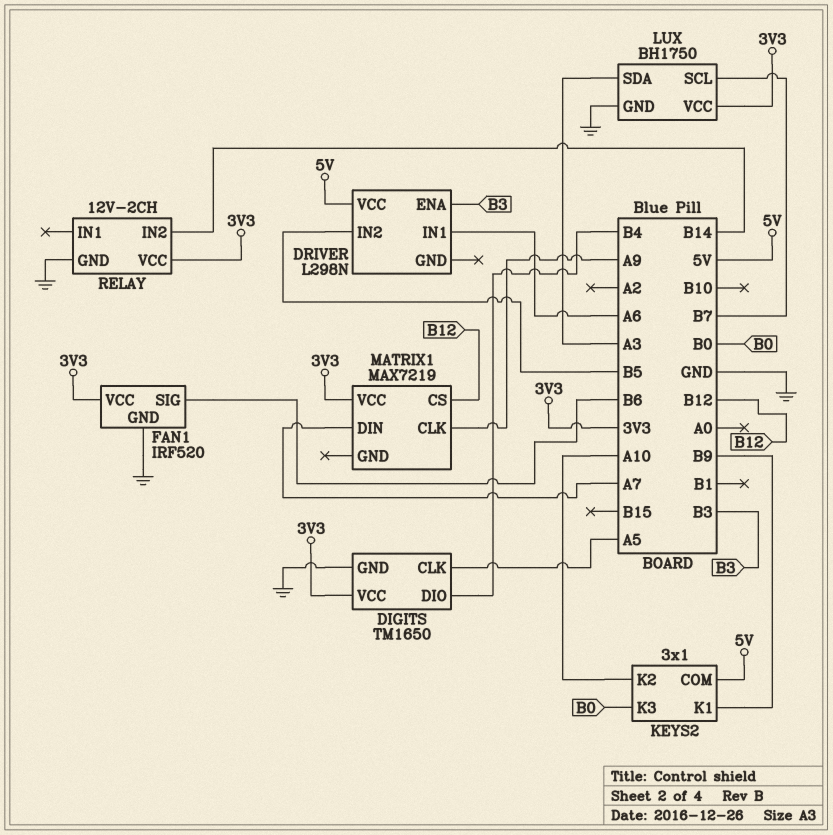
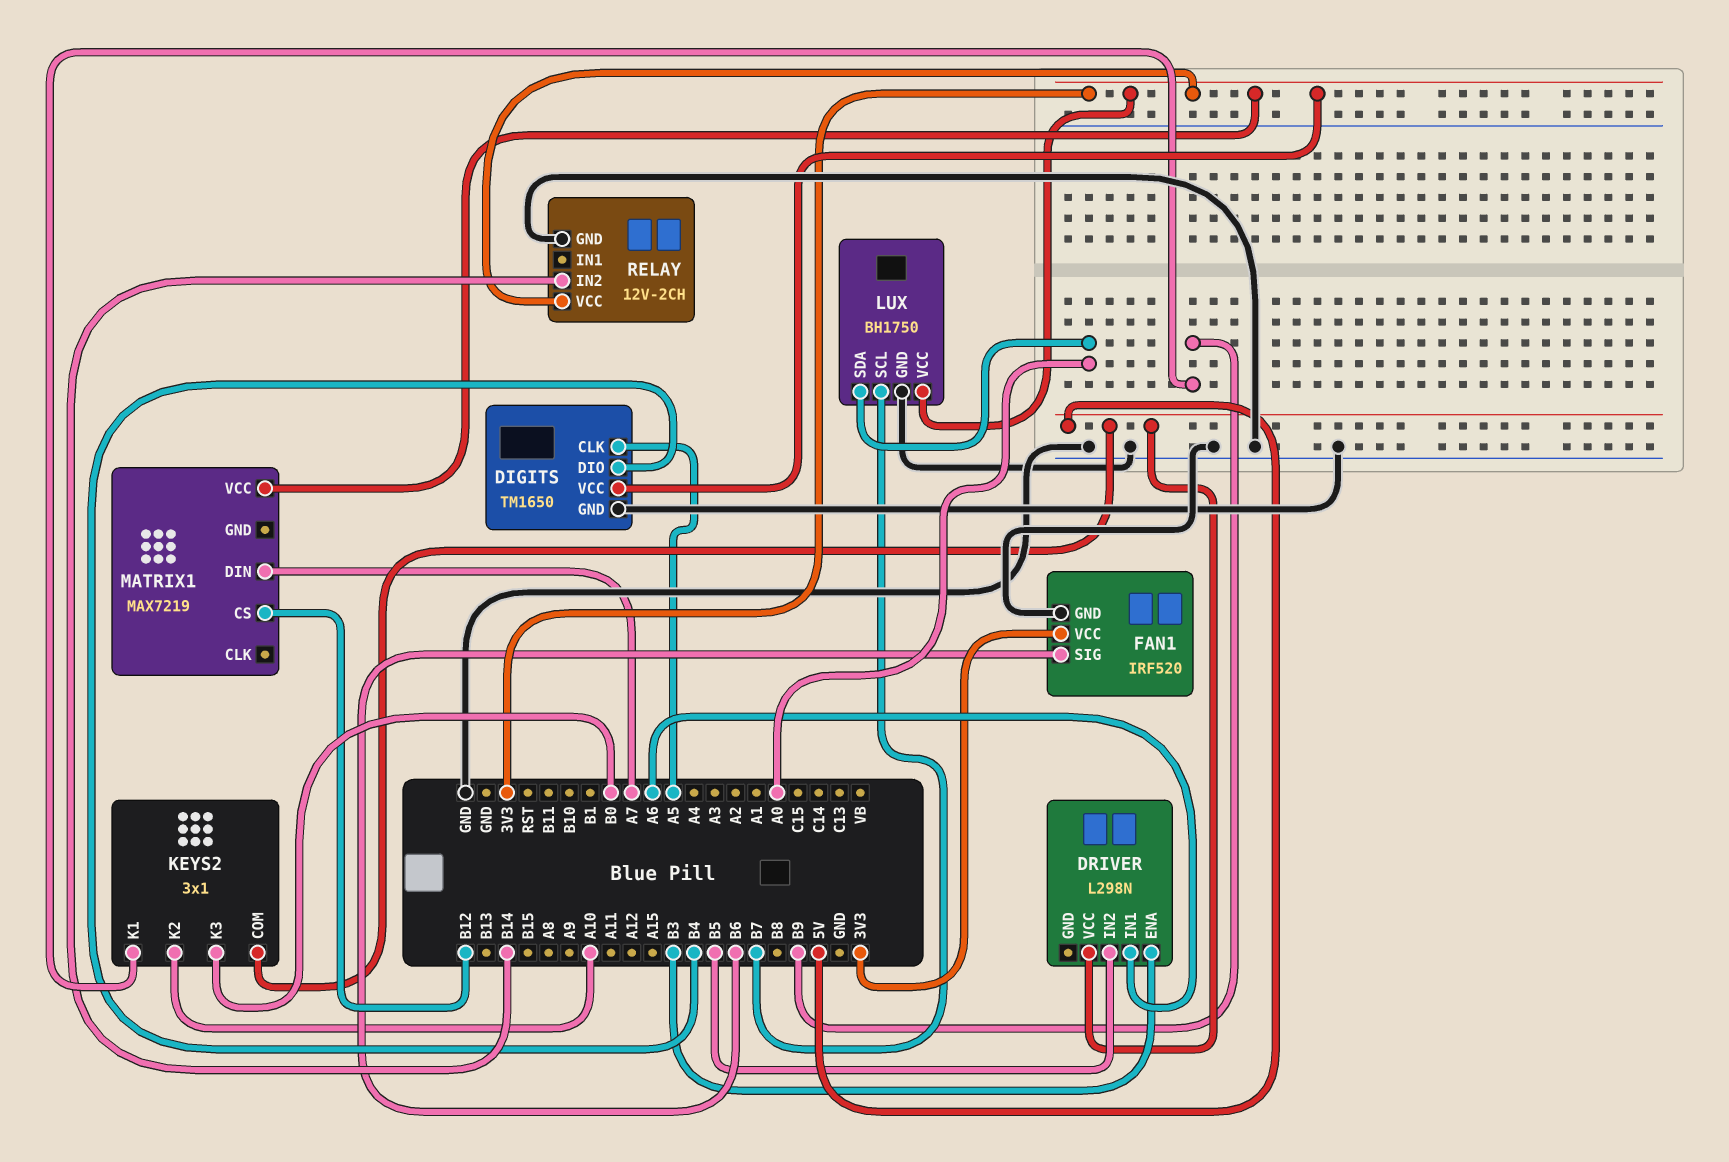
LUX pin SDA: A3 -> A0
MATRIX1 pin CLK: A9 -> none

